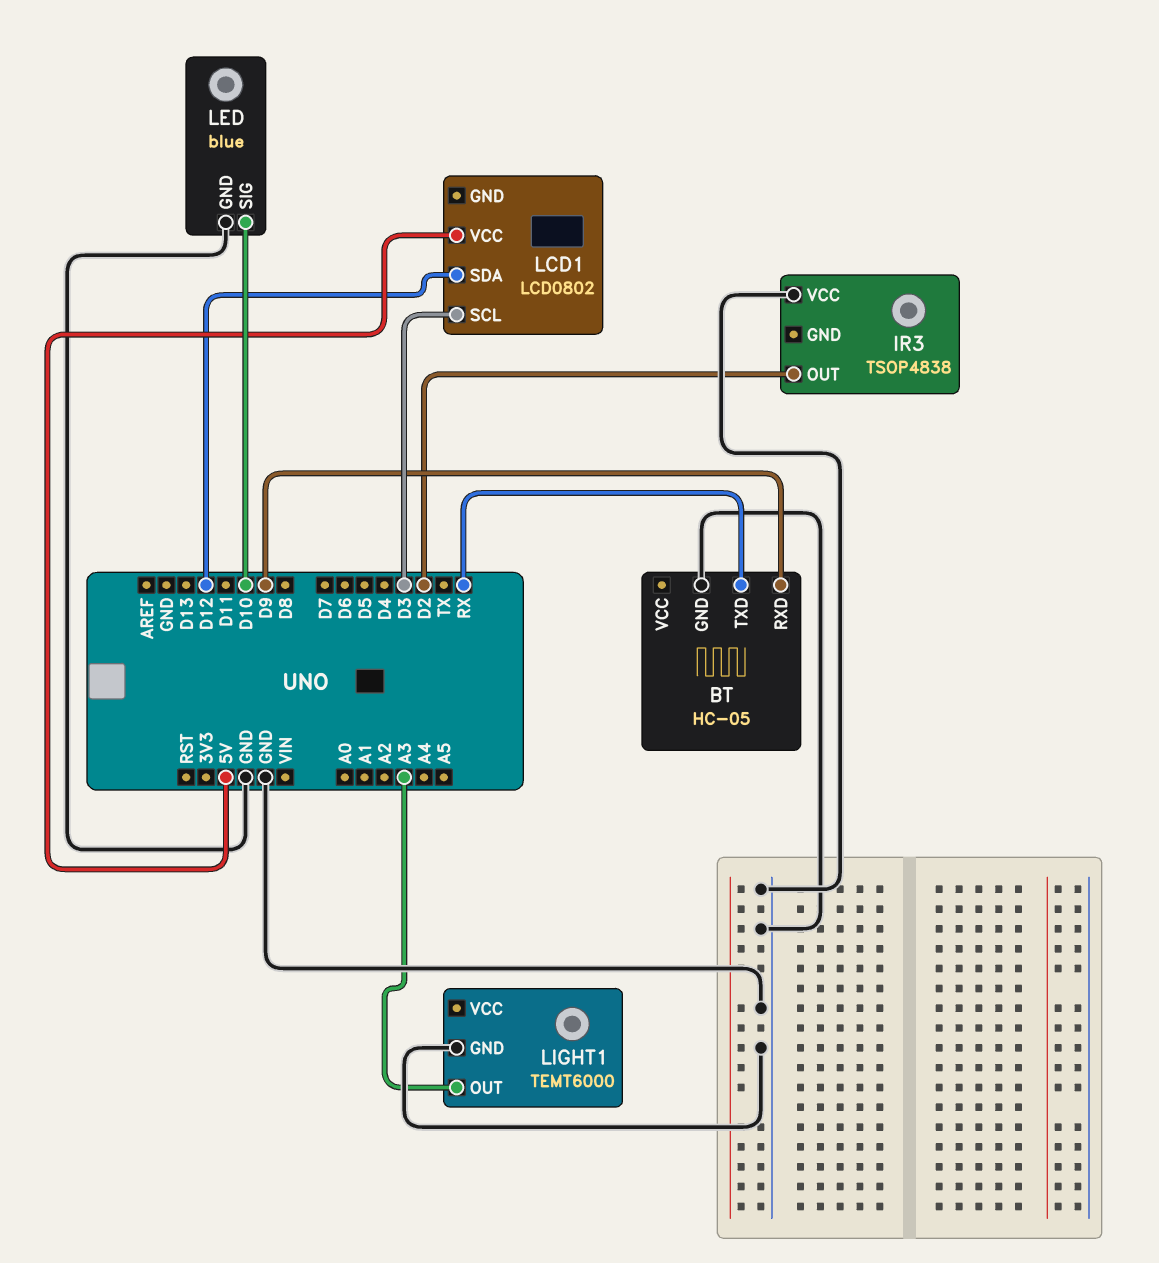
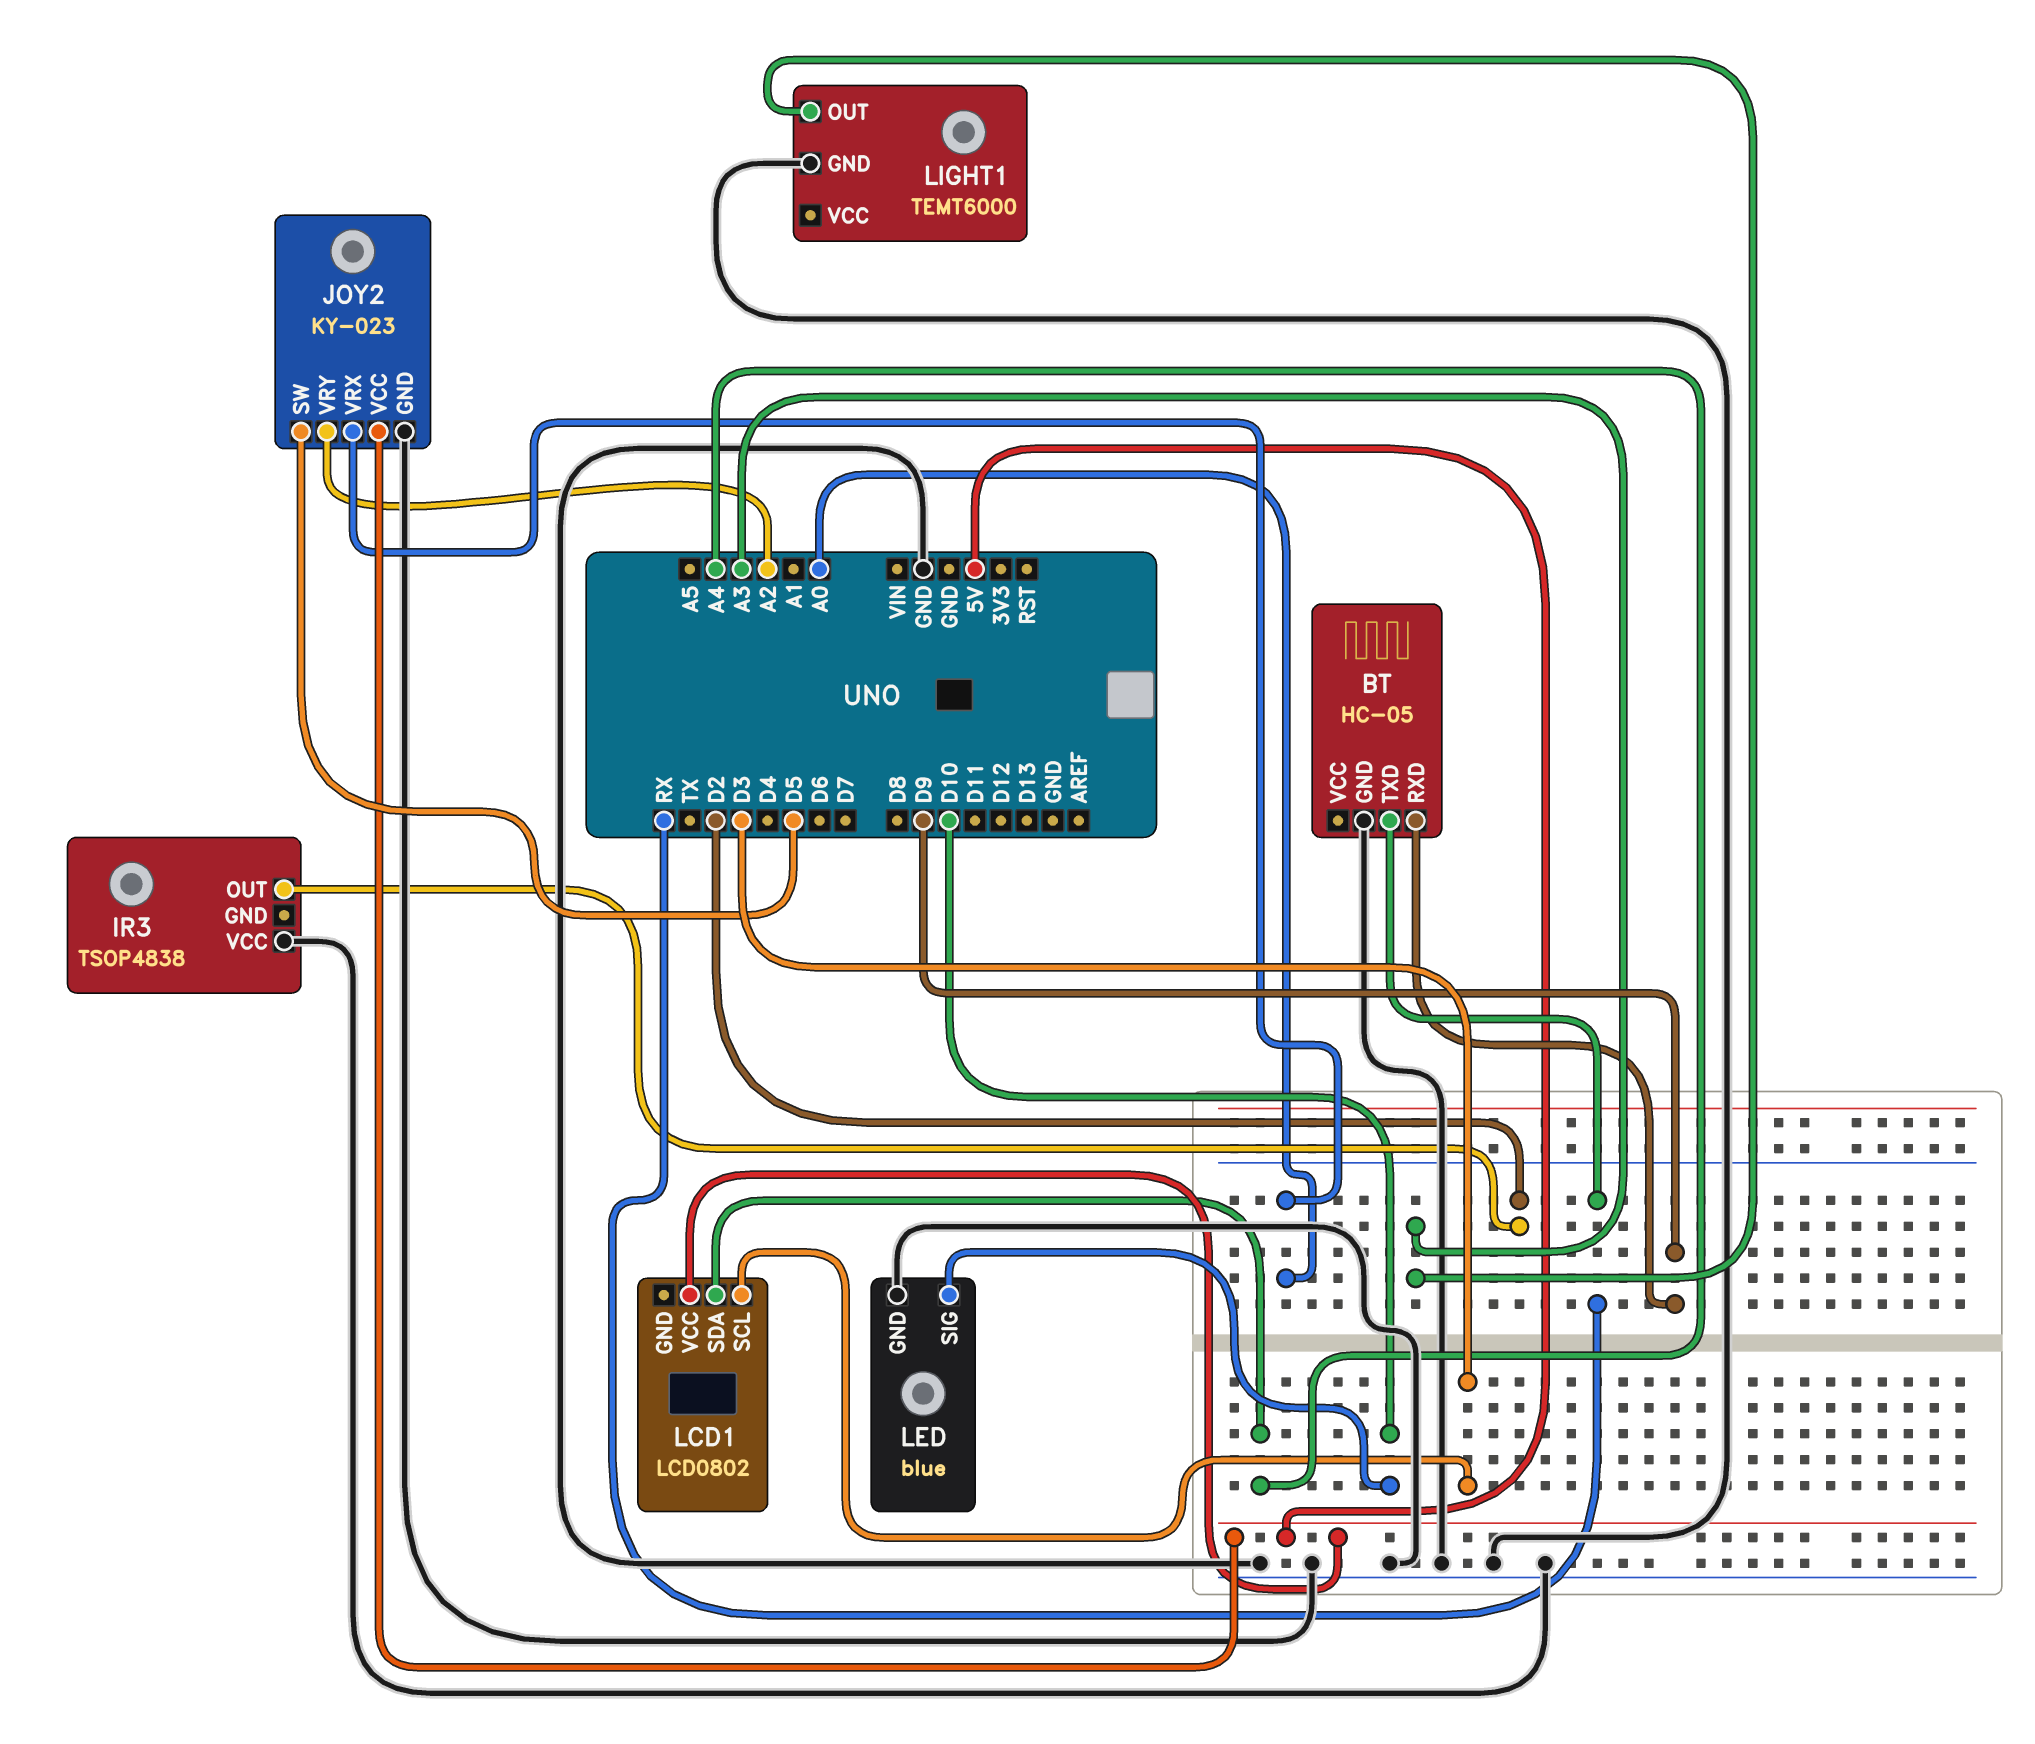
JOY2: none -> KY-023
JOY2 pin GND: none -> GND
JOY2 pin SW: none -> D5
JOY2 pin VCC: none -> 5V
JOY2 pin VRX: none -> A0
JOY2 pin VRY: none -> A2
LCD1 pin SDA: D12 -> A4

